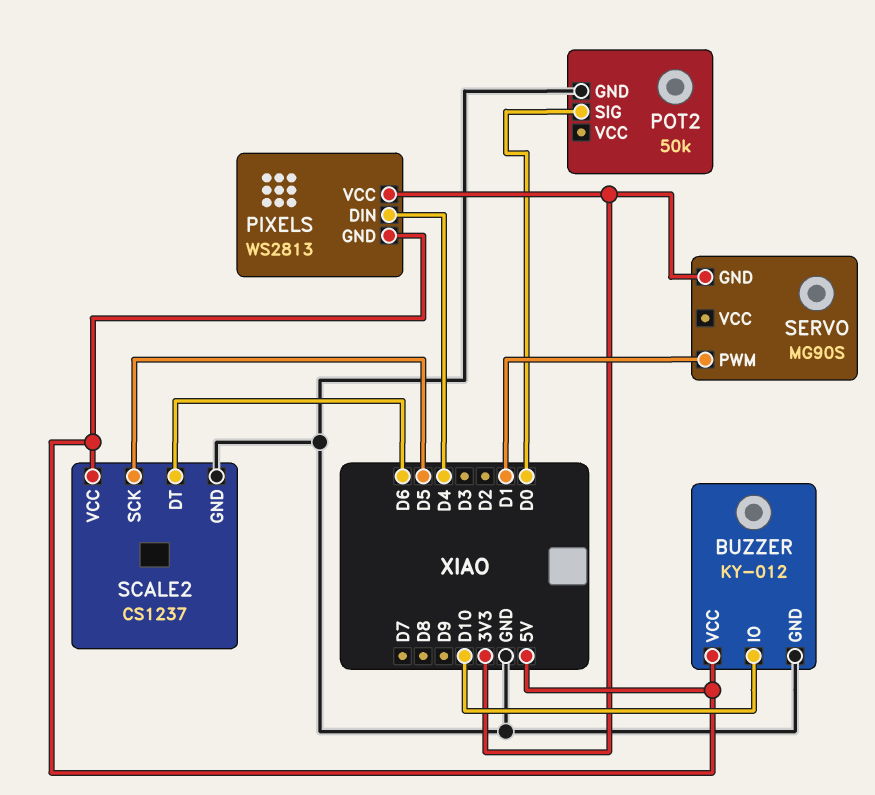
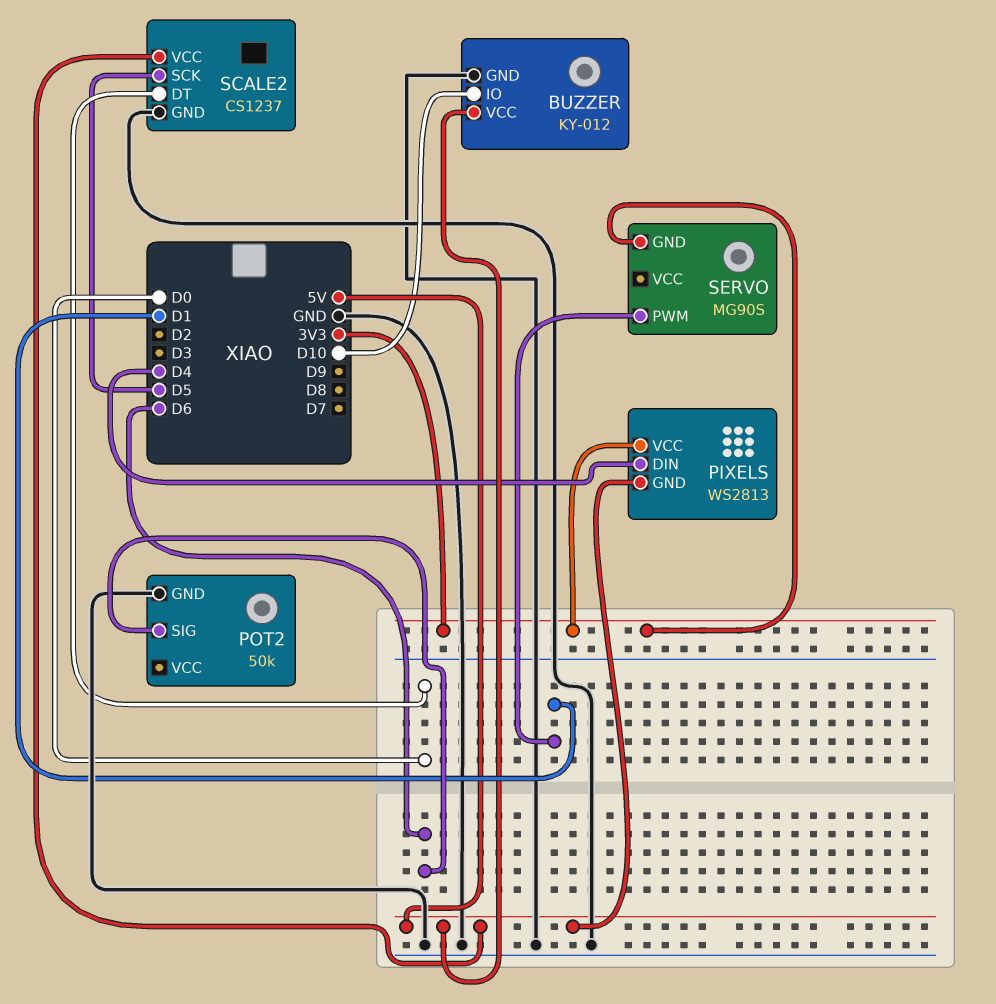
POT2 pin SIG: D0 -> D6
SCALE2 pin DT: D6 -> D0

